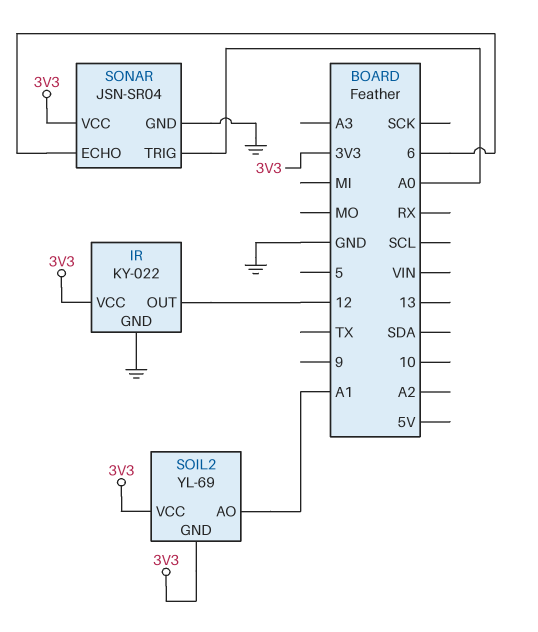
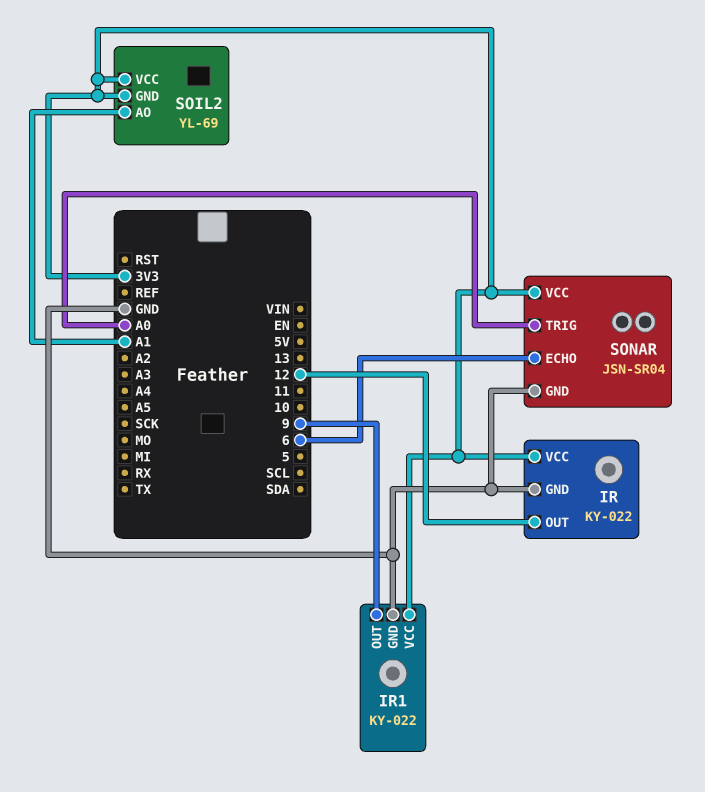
IR1: none -> KY-022
IR1 pin GND: none -> GND
IR1 pin OUT: none -> 9
IR1 pin VCC: none -> 3V3

